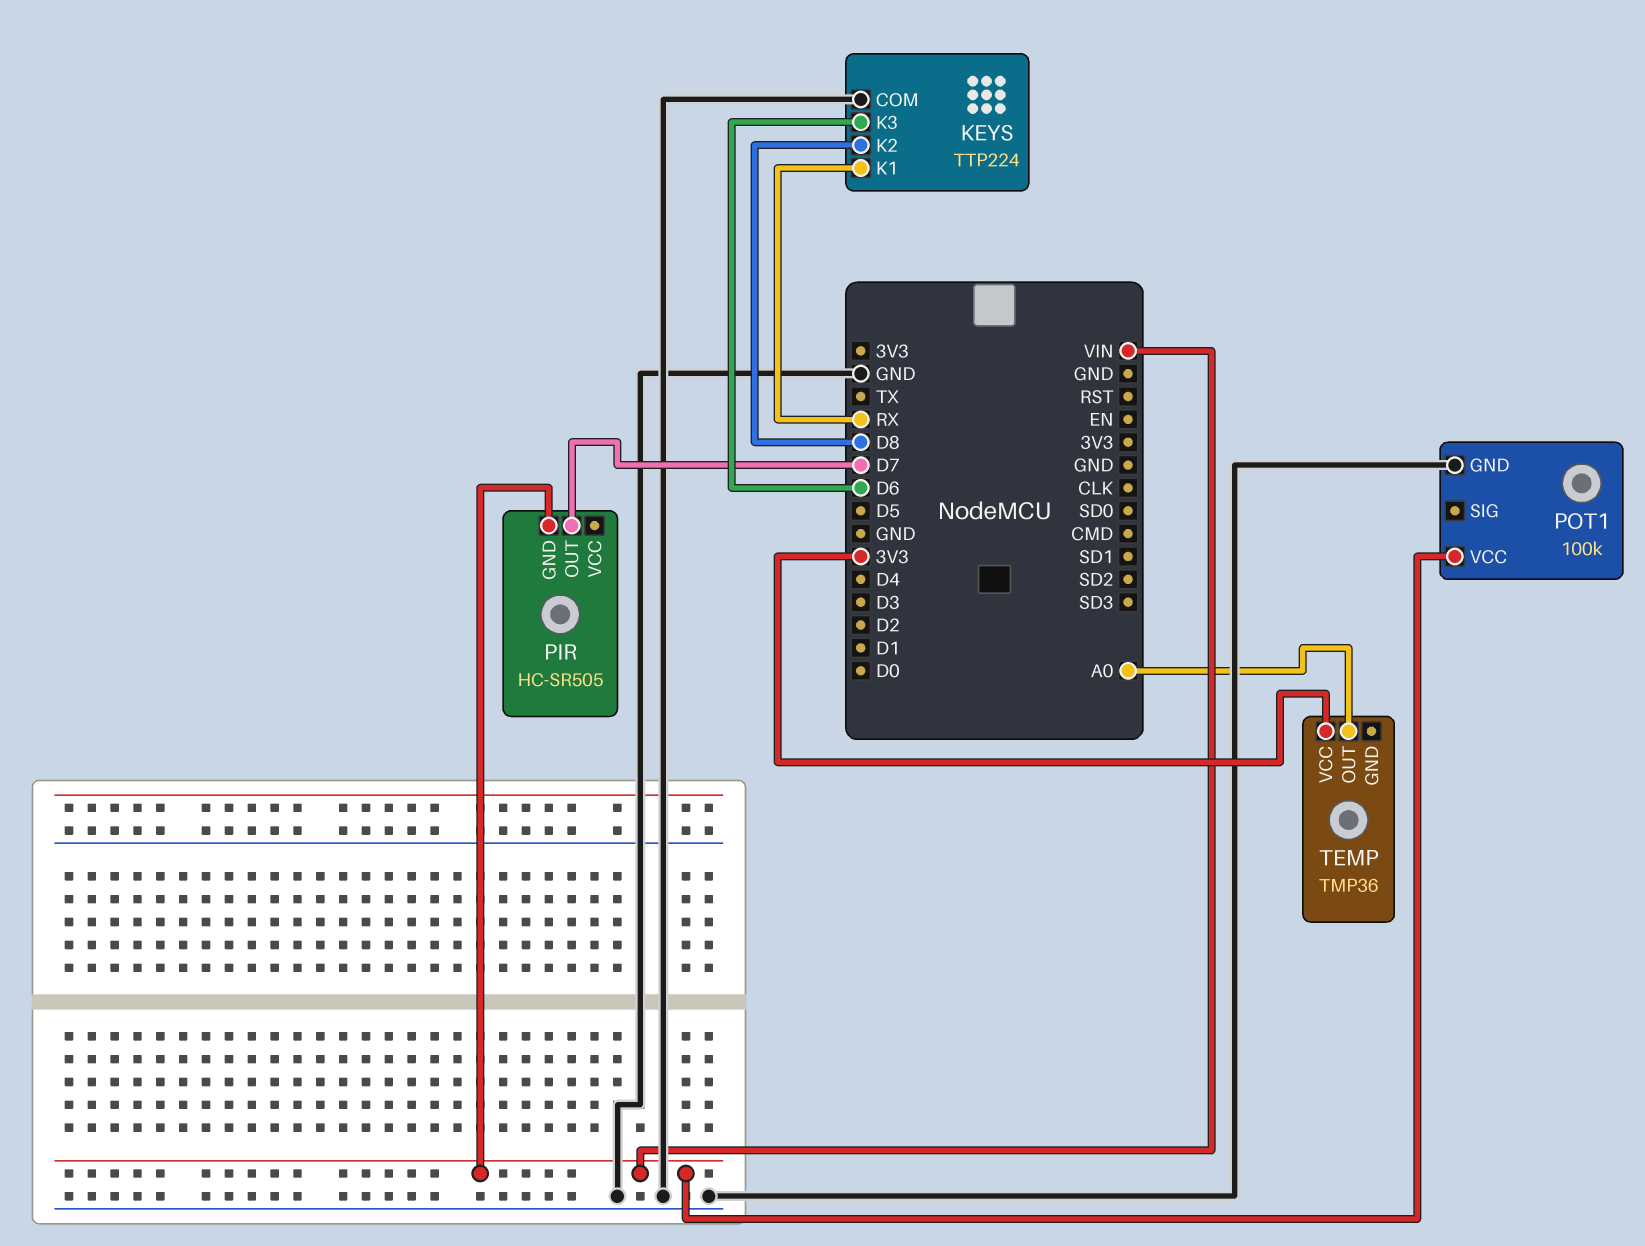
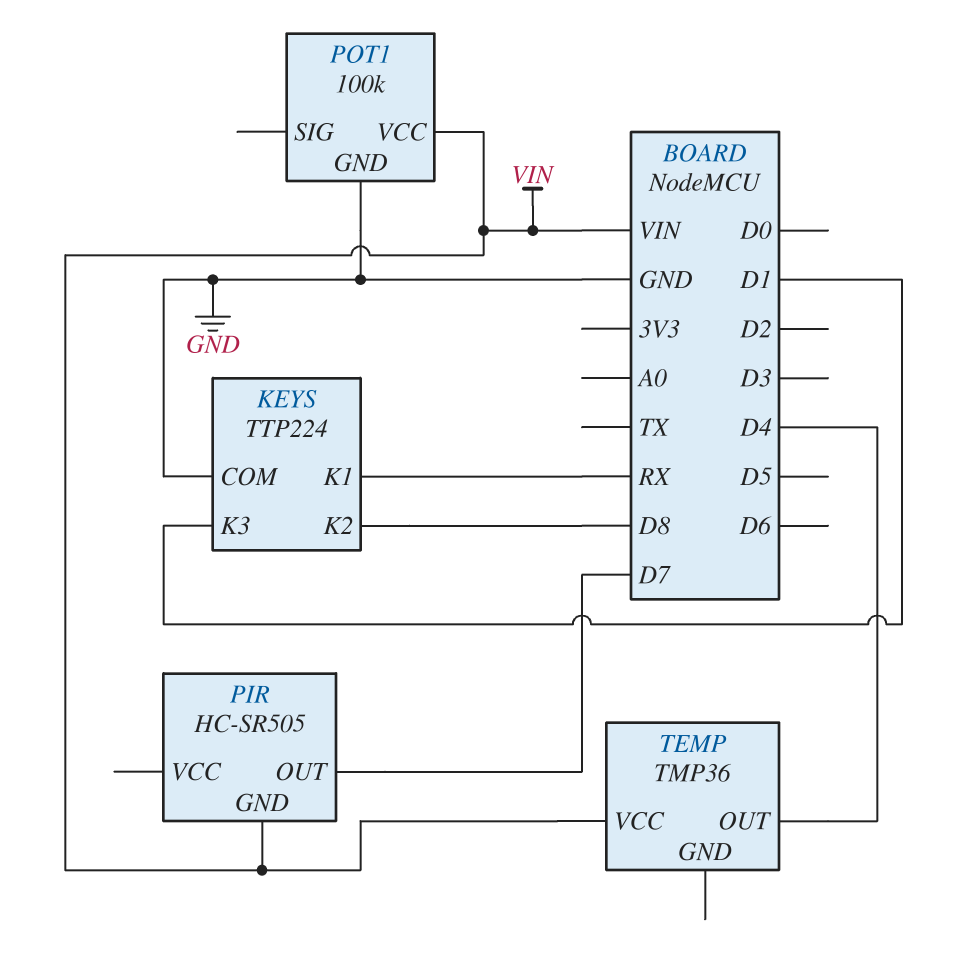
KEYS pin K3: D6 -> D1
TEMP pin OUT: A0 -> D4
TEMP pin VCC: 3V3 -> VIN

